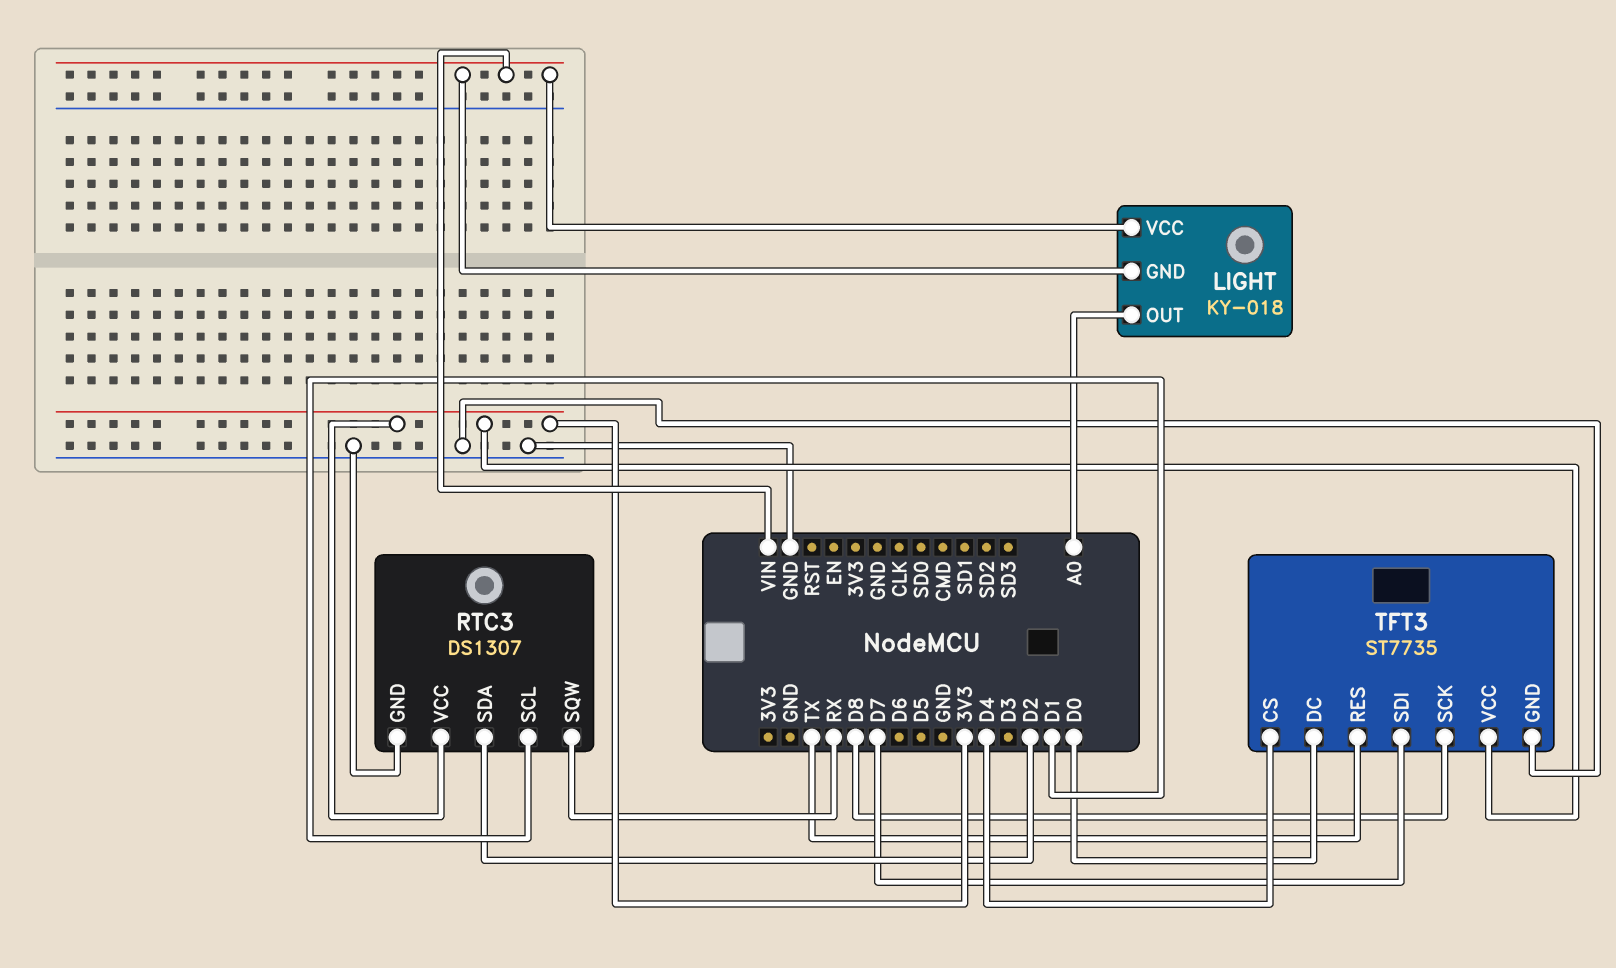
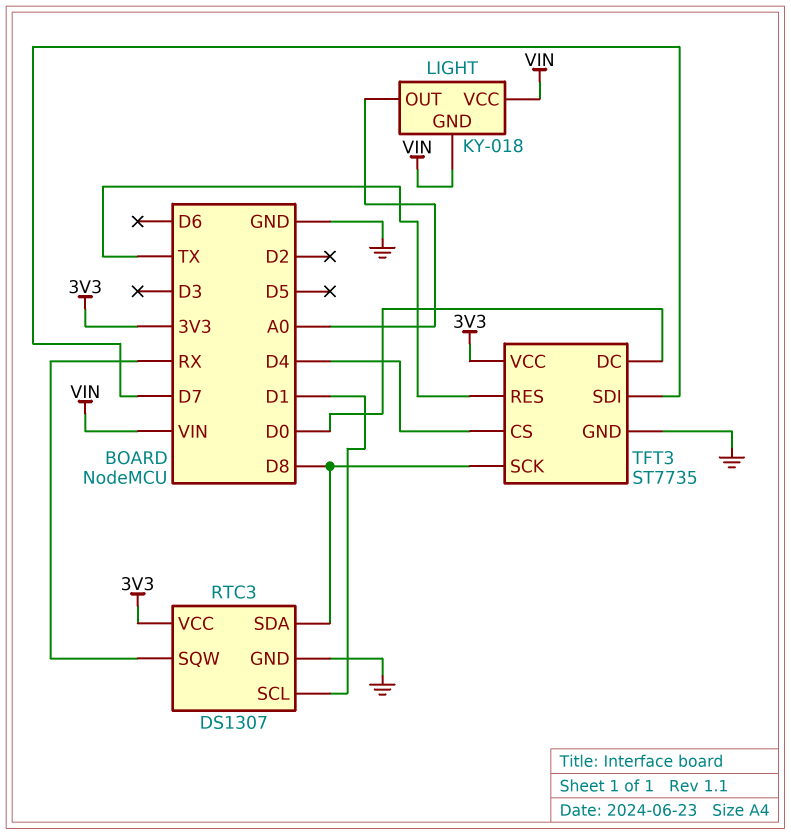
RTC3 pin SDA: D2 -> D8

